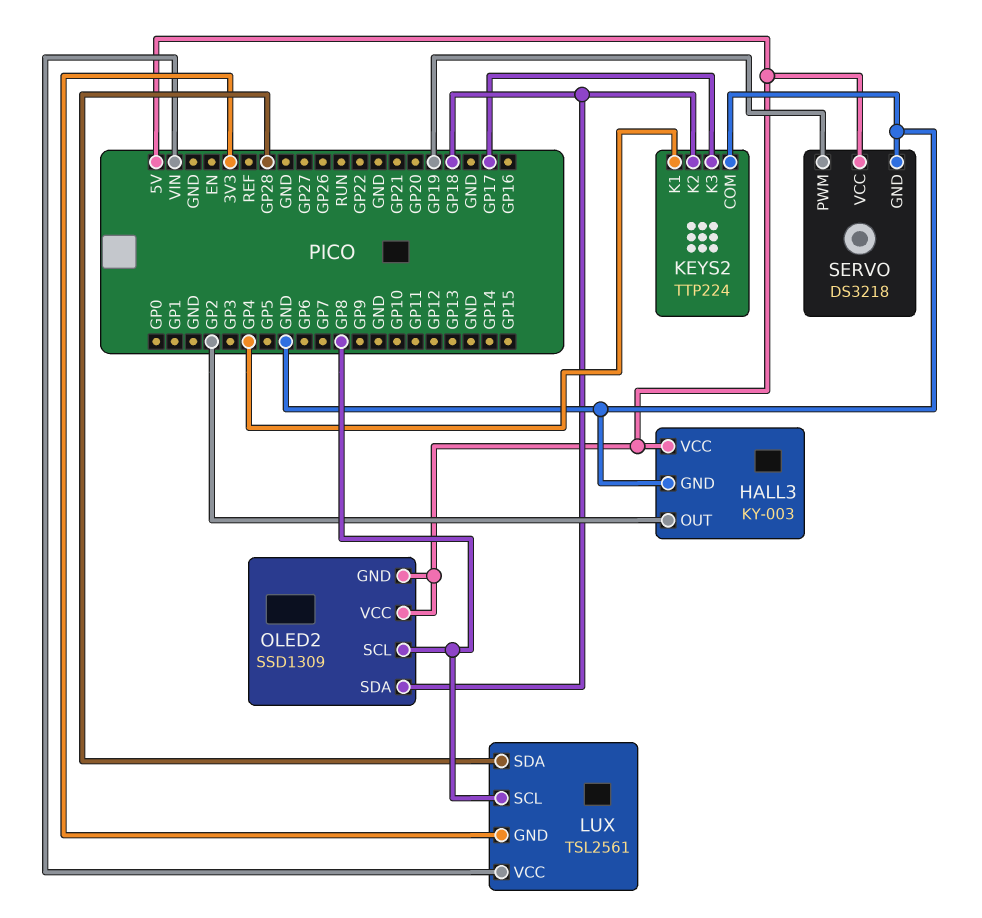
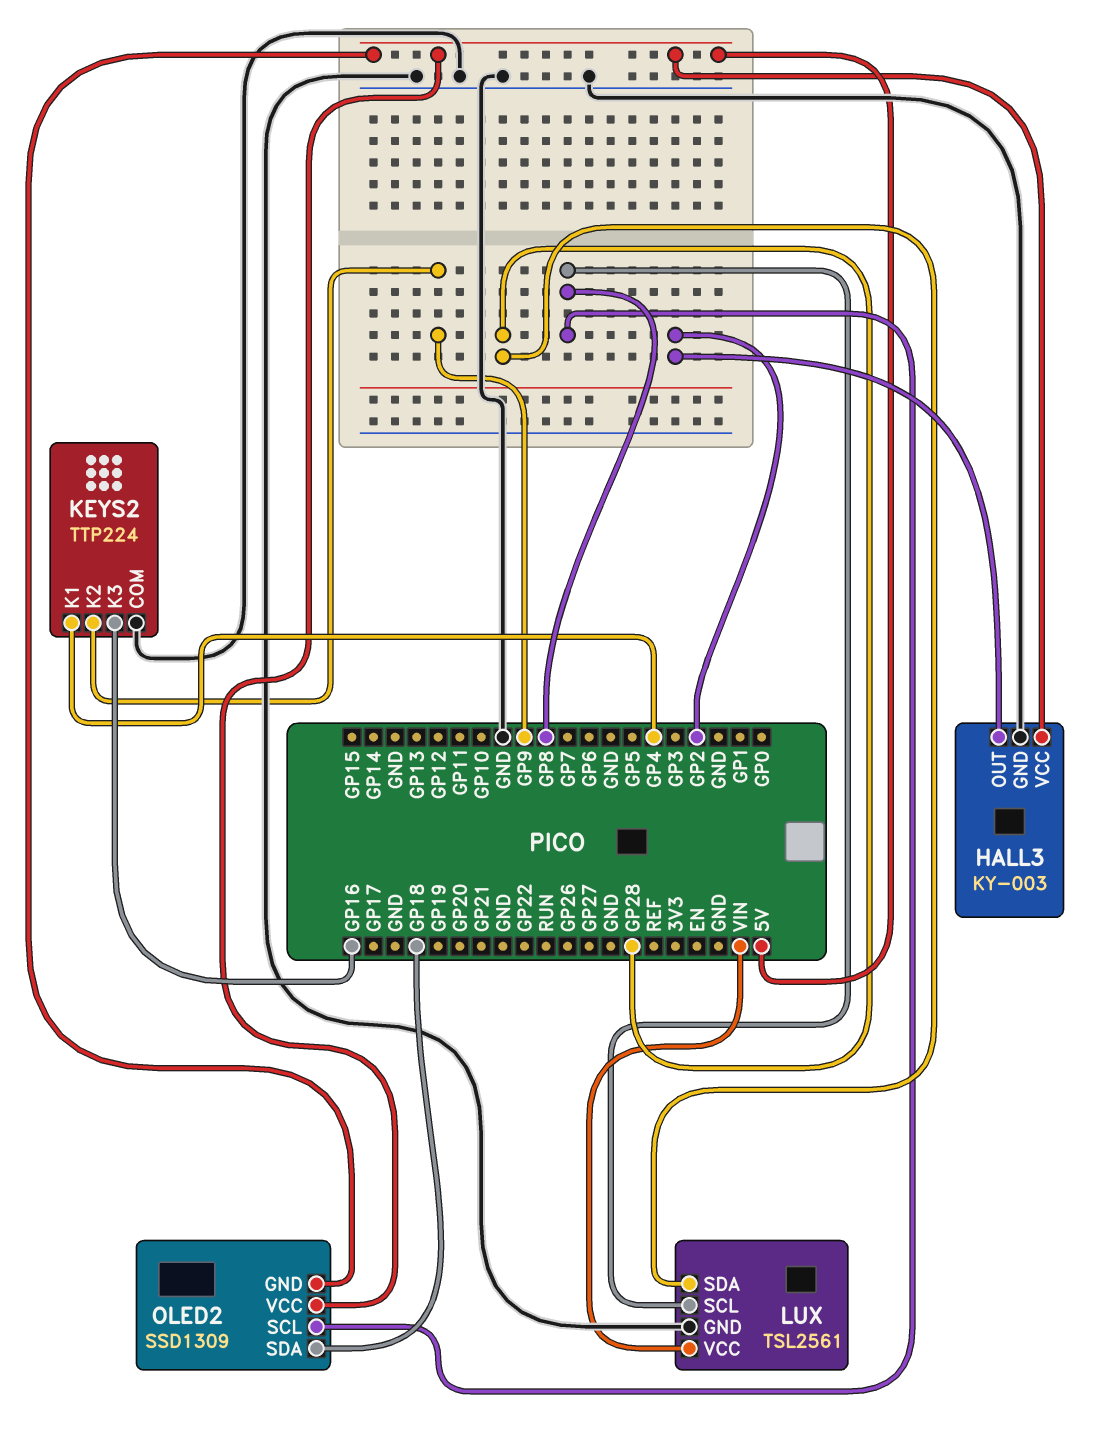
KEYS2 pin K2: GP18 -> GP9
KEYS2 pin K3: GP17 -> GP16
LUX pin GND: 3V3 -> GND
SERVO: DS3218 -> none
SERVO pin GND: GND -> none
SERVO pin PWM: GP19 -> none
SERVO pin VCC: 5V -> none

